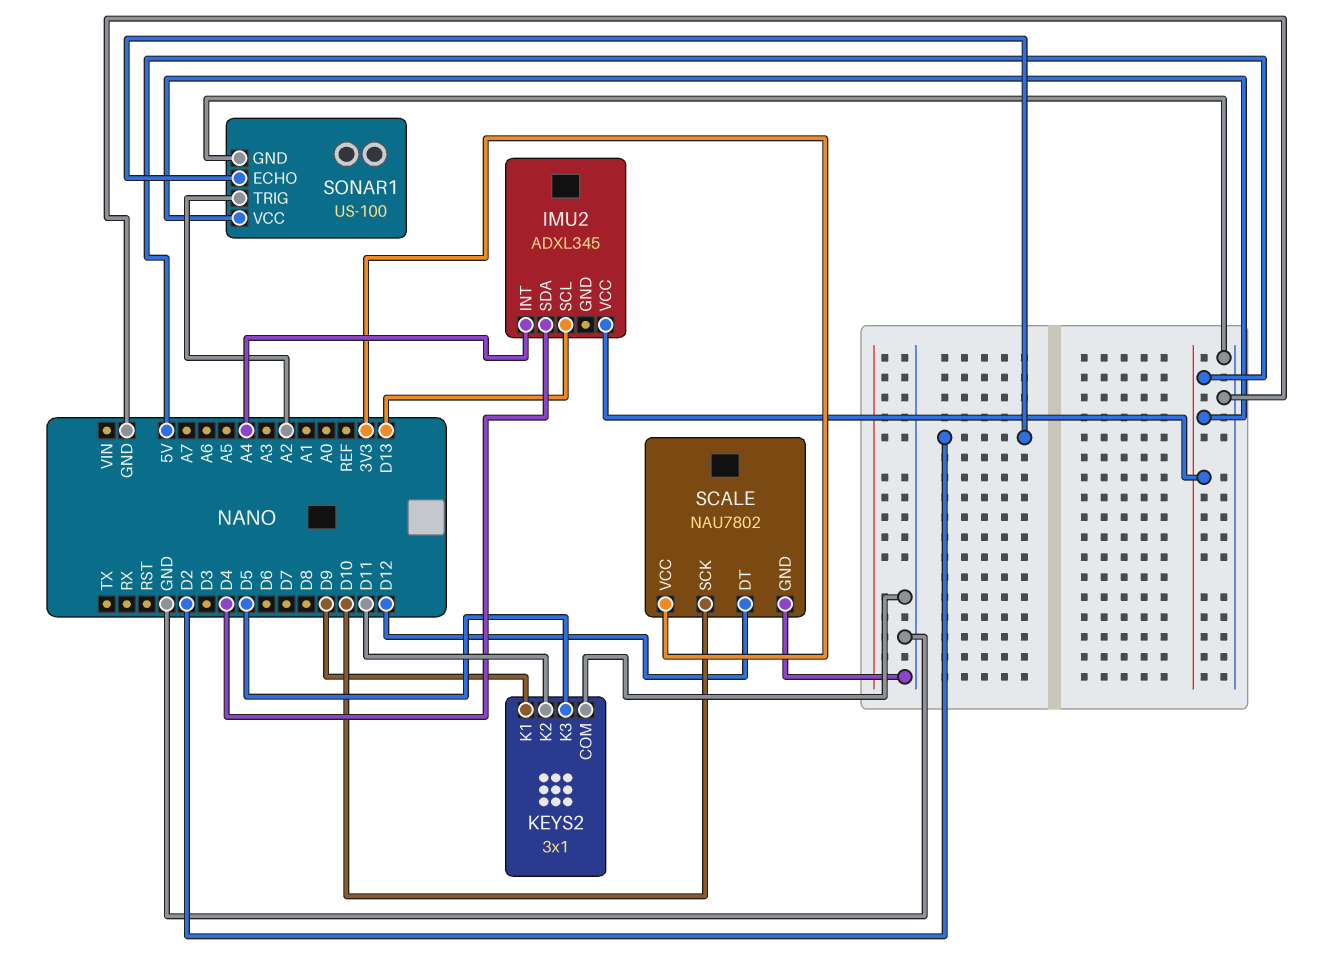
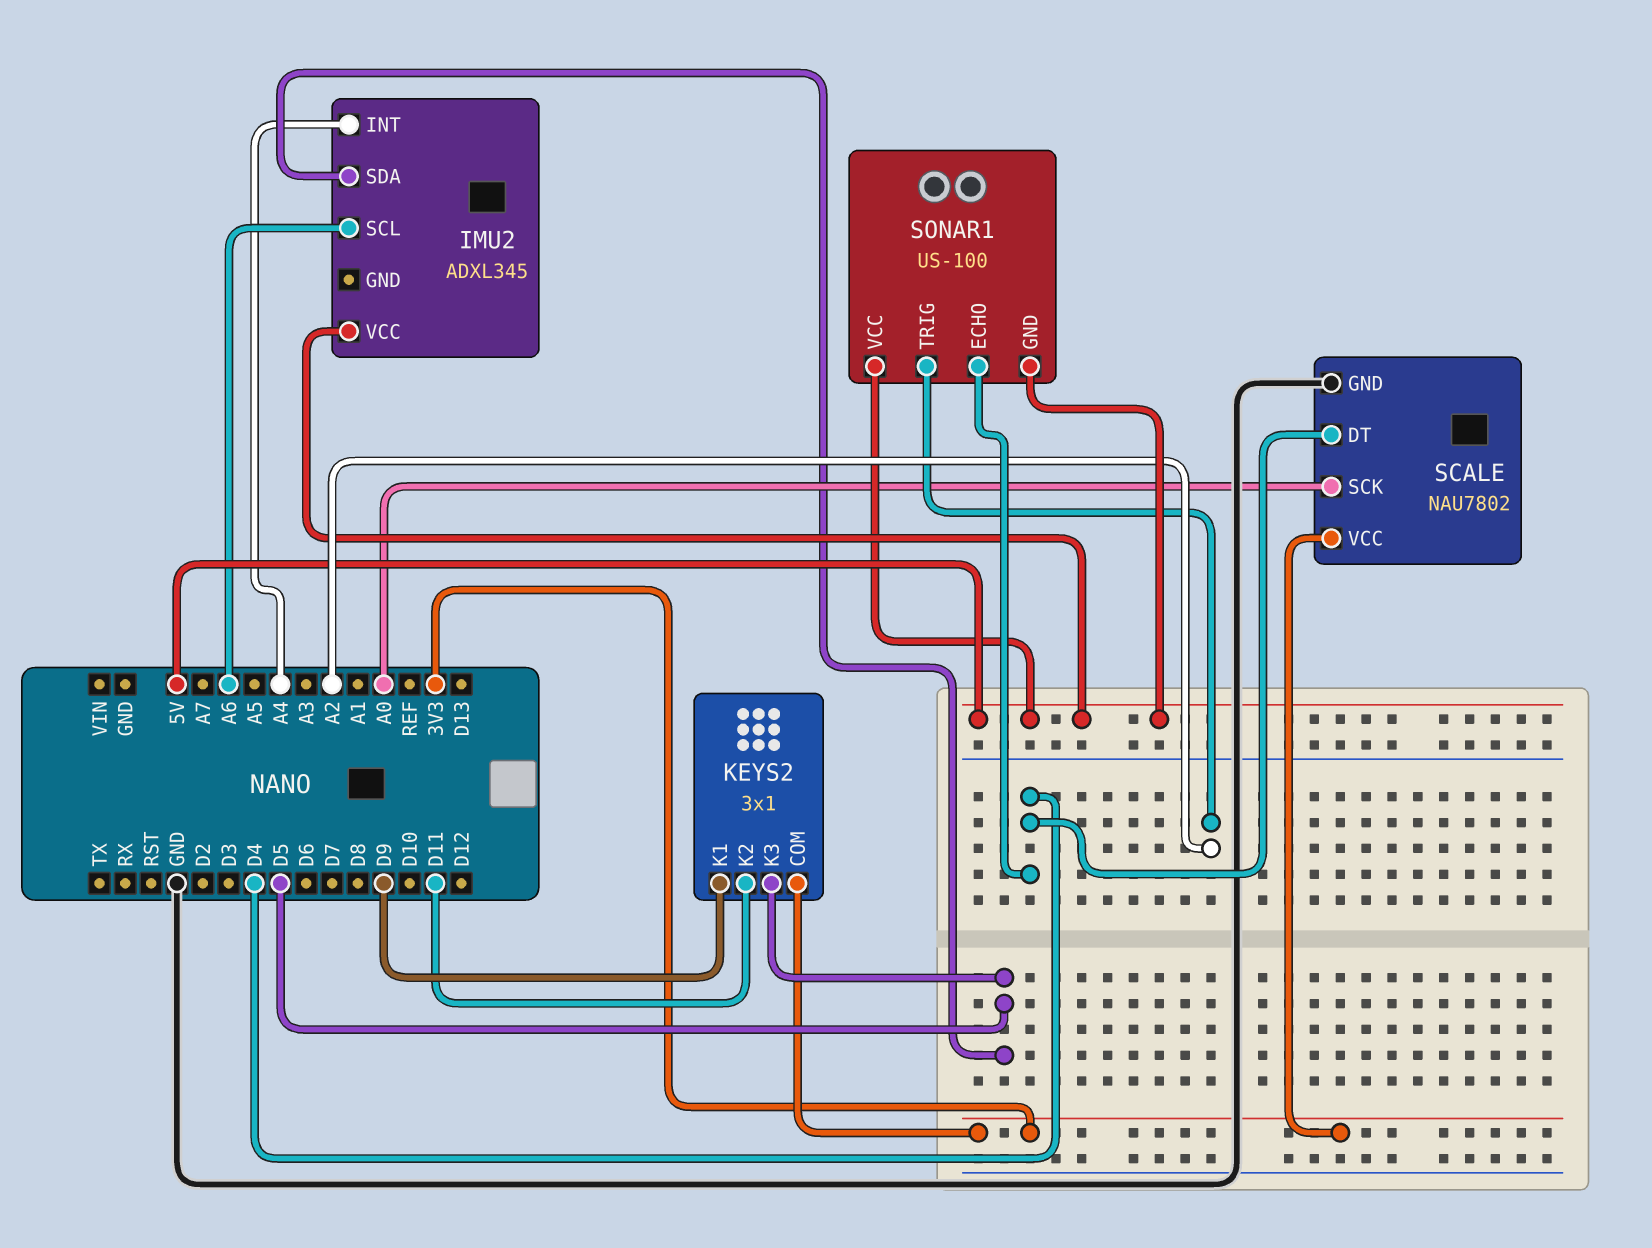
IMU2 pin SCL: D13 -> A6
IMU2 pin SDA: D4 -> D5
KEYS2 pin COM: GND -> 3V3
SCALE pin DT: D12 -> D4
SCALE pin SCK: D10 -> A0
SONAR1 pin ECHO: D2 -> D4
SONAR1 pin GND: GND -> 5V

